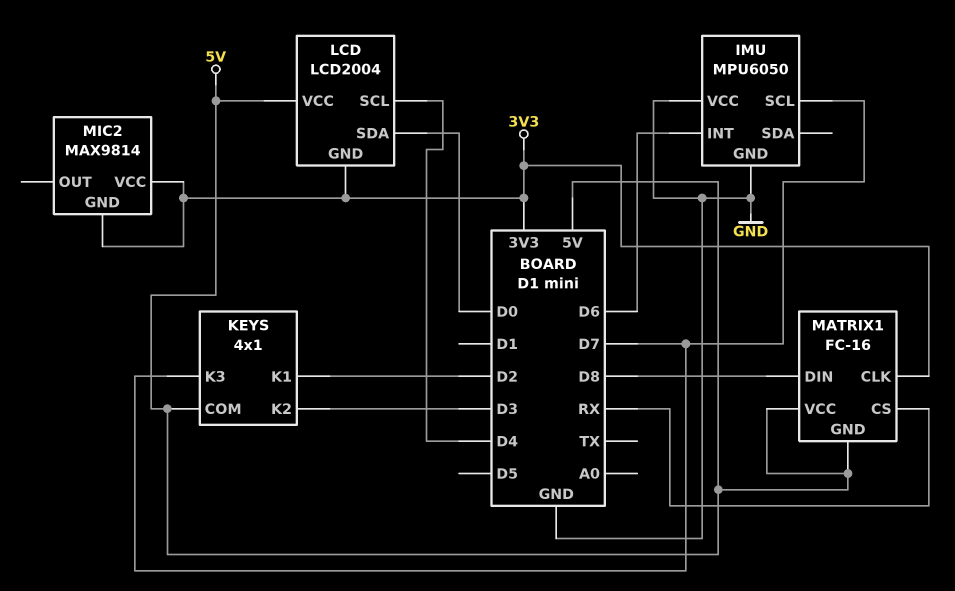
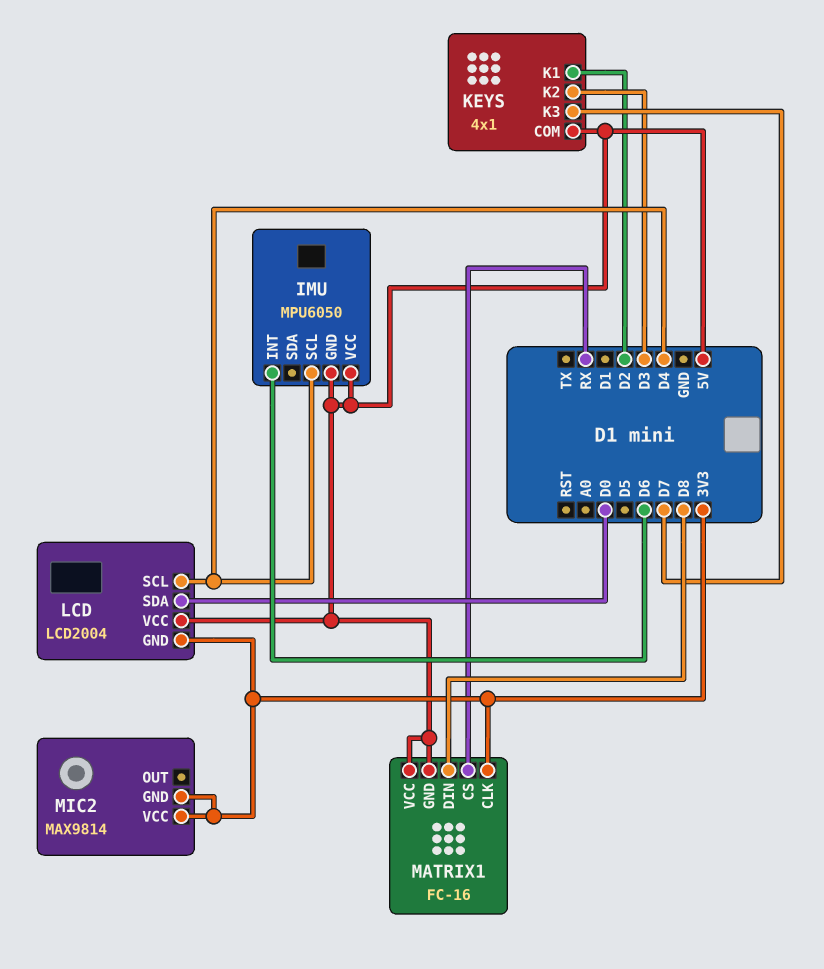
IMU pin GND: GND -> 5V
IMU pin SCL: D7 -> D4
IMU pin VCC: GND -> 5V

